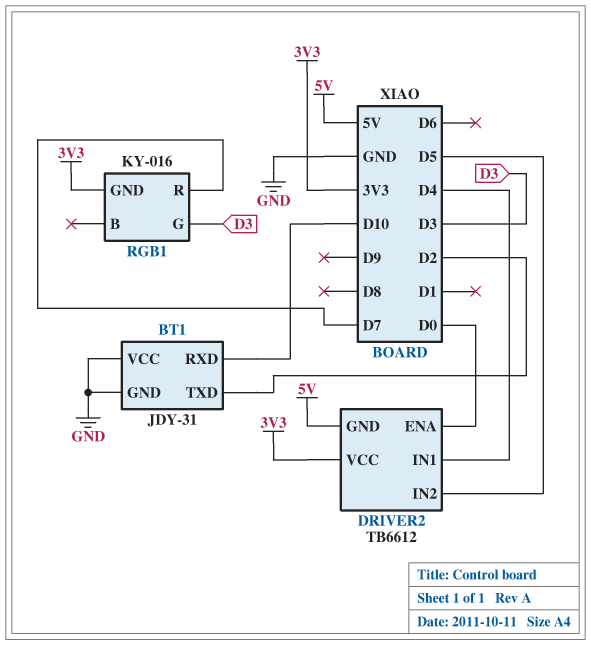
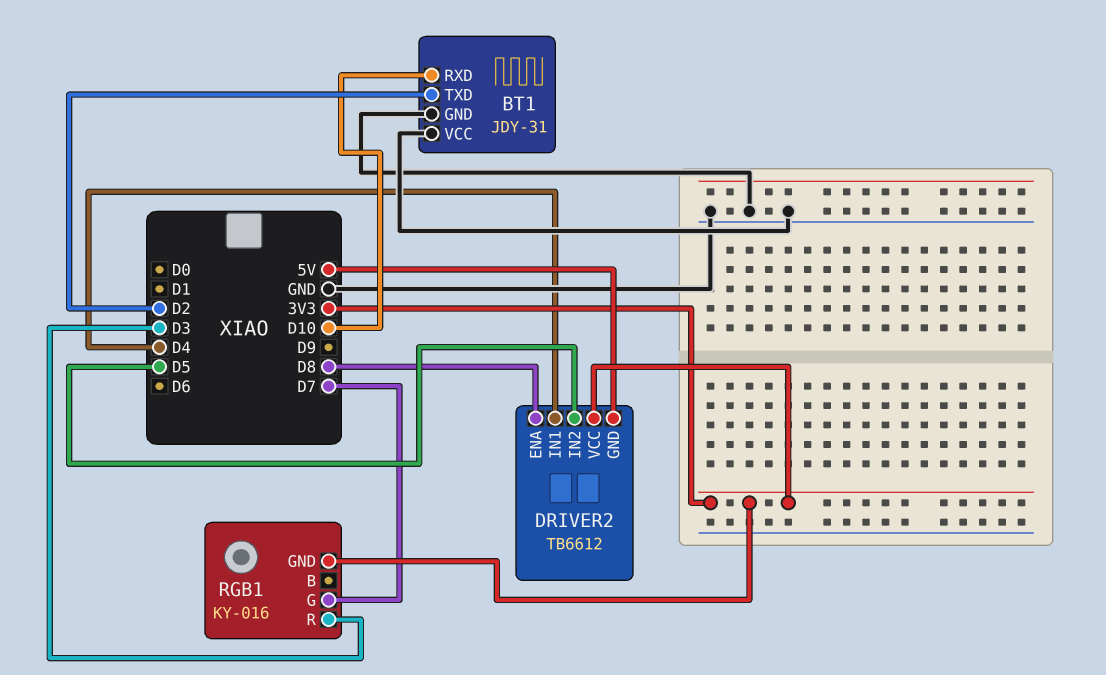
DRIVER2 pin ENA: D0 -> D8
RGB1 pin G: D3 -> D7
RGB1 pin R: D7 -> D3

